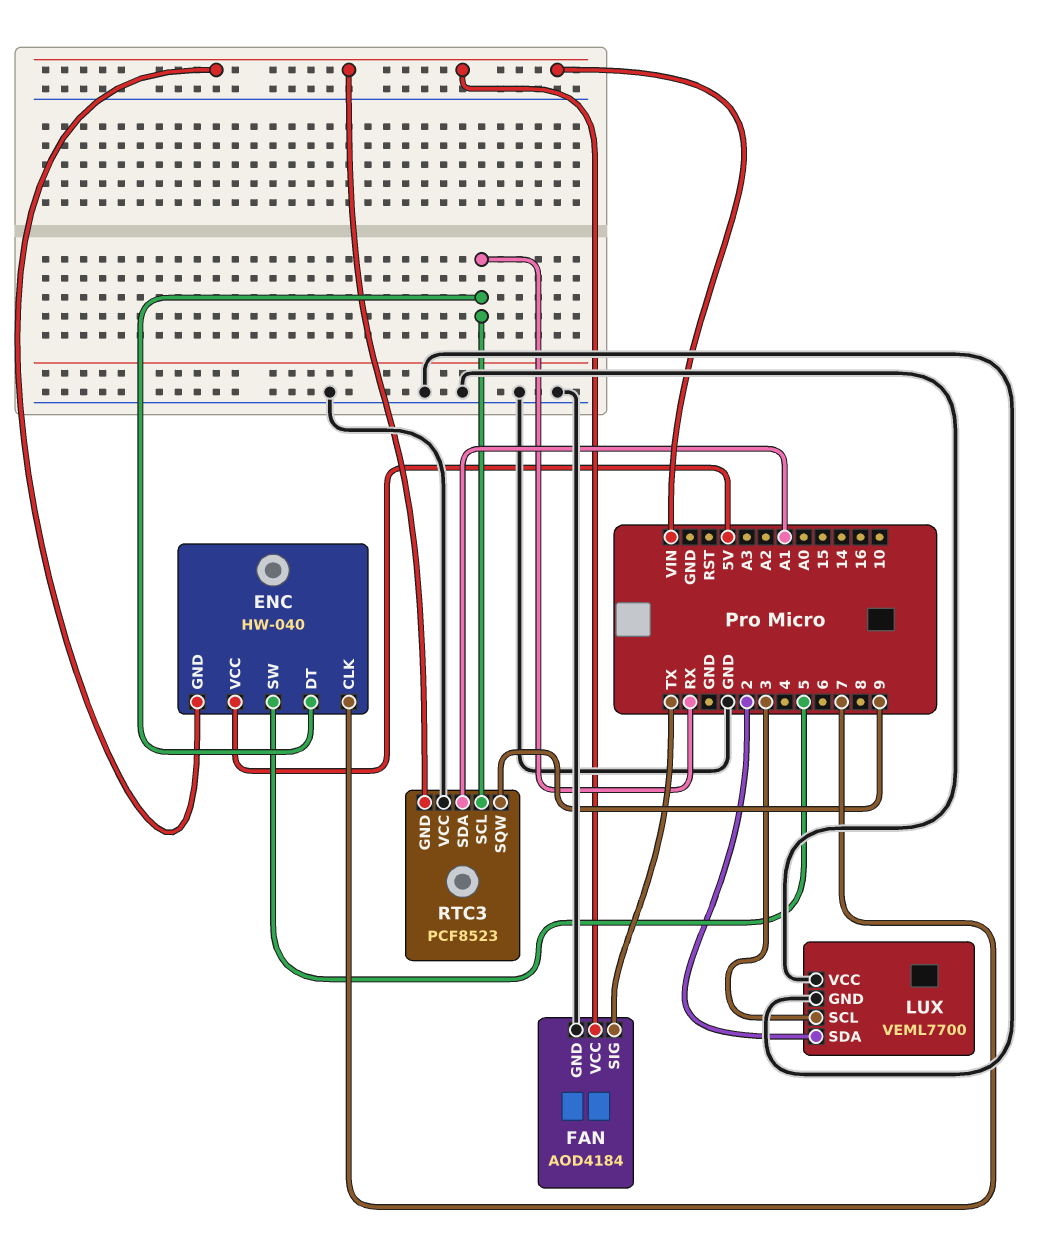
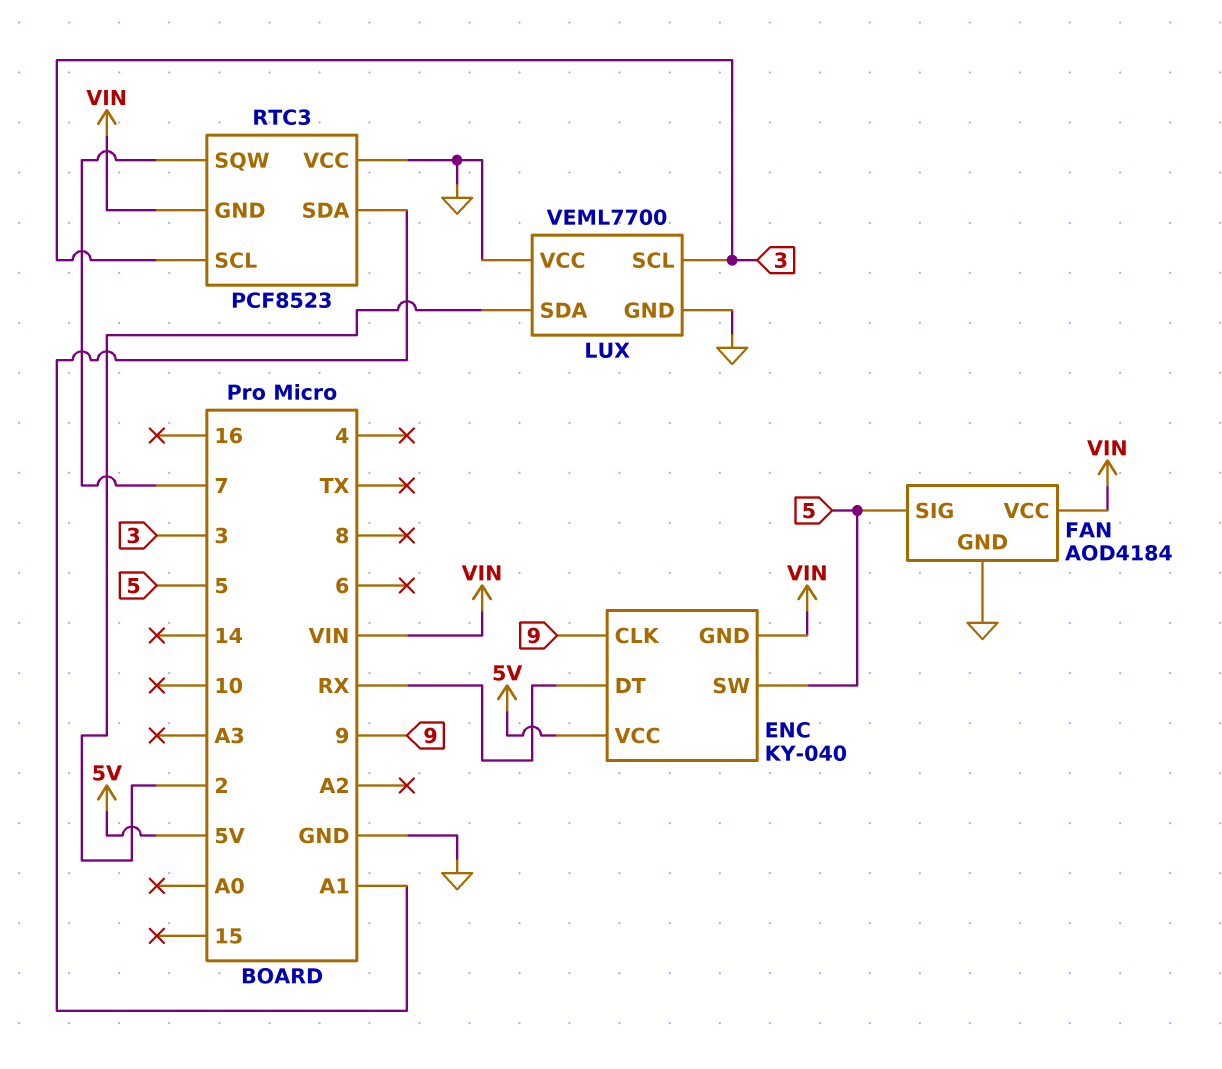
ENC: HW-040 -> KY-040
ENC pin CLK: 7 -> 9
FAN pin SIG: TX -> 5
RTC3 pin SCL: RX -> 3
RTC3 pin SQW: 9 -> 7

